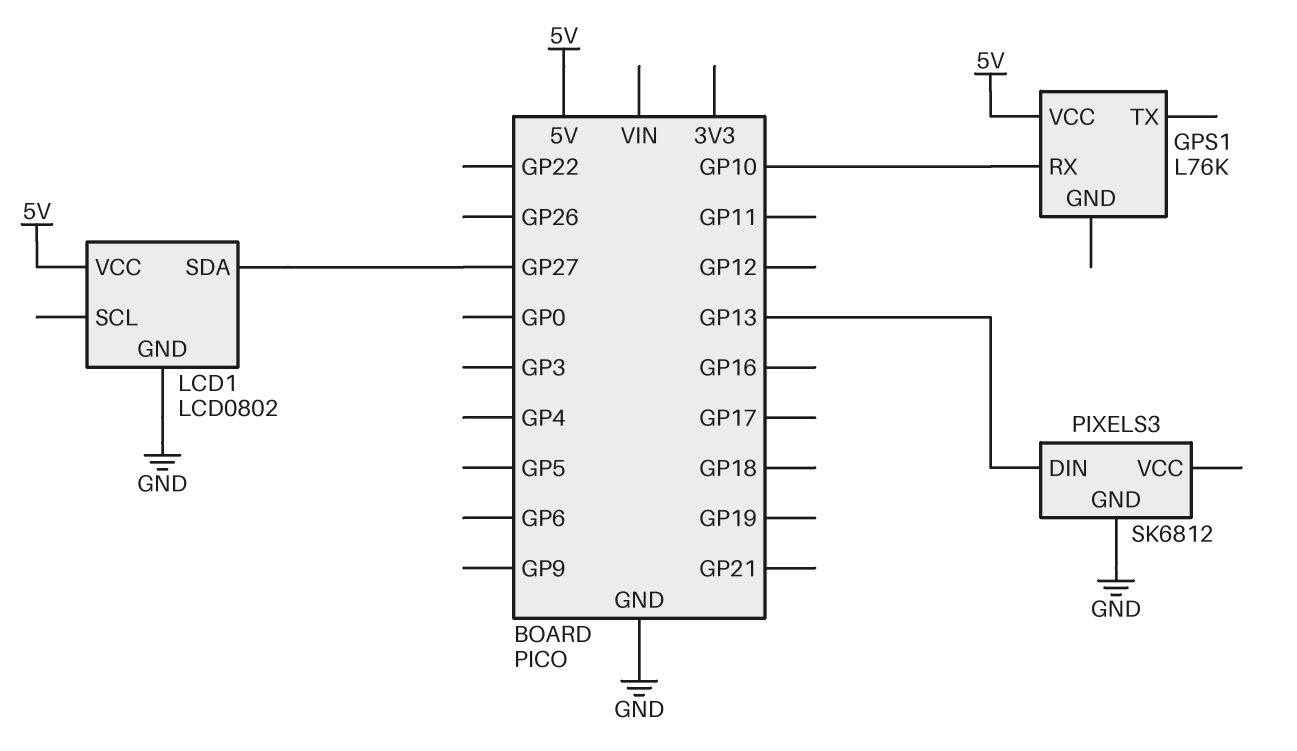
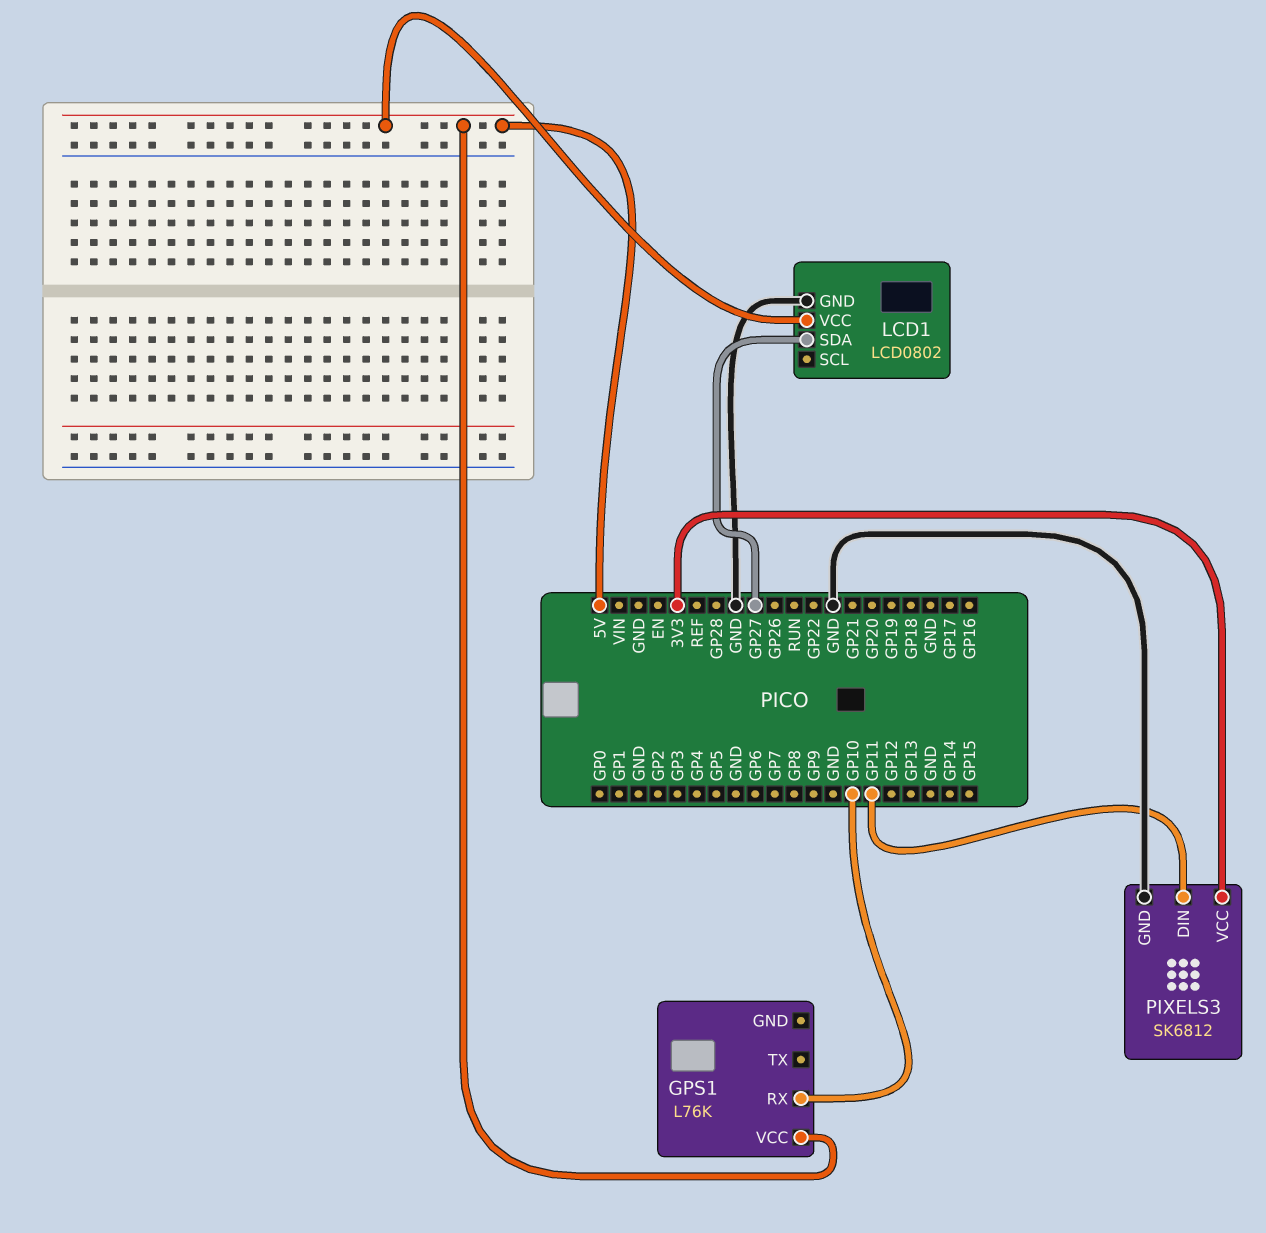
PIXELS3 pin DIN: GP13 -> GP11
PIXELS3 pin VCC: none -> 3V3

